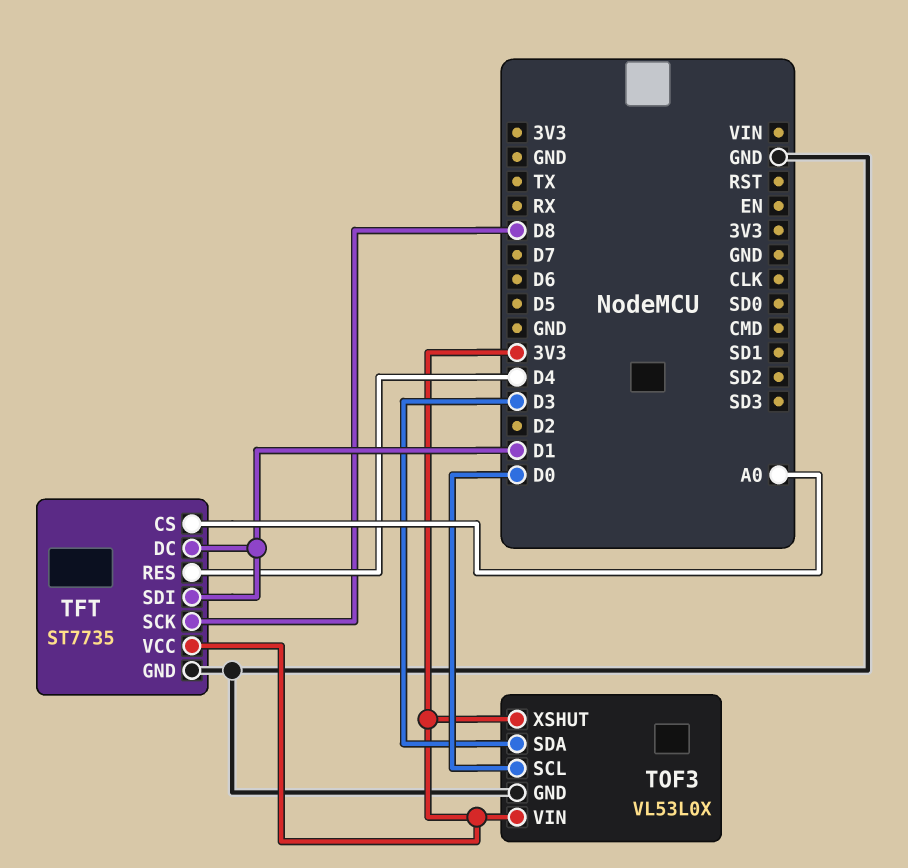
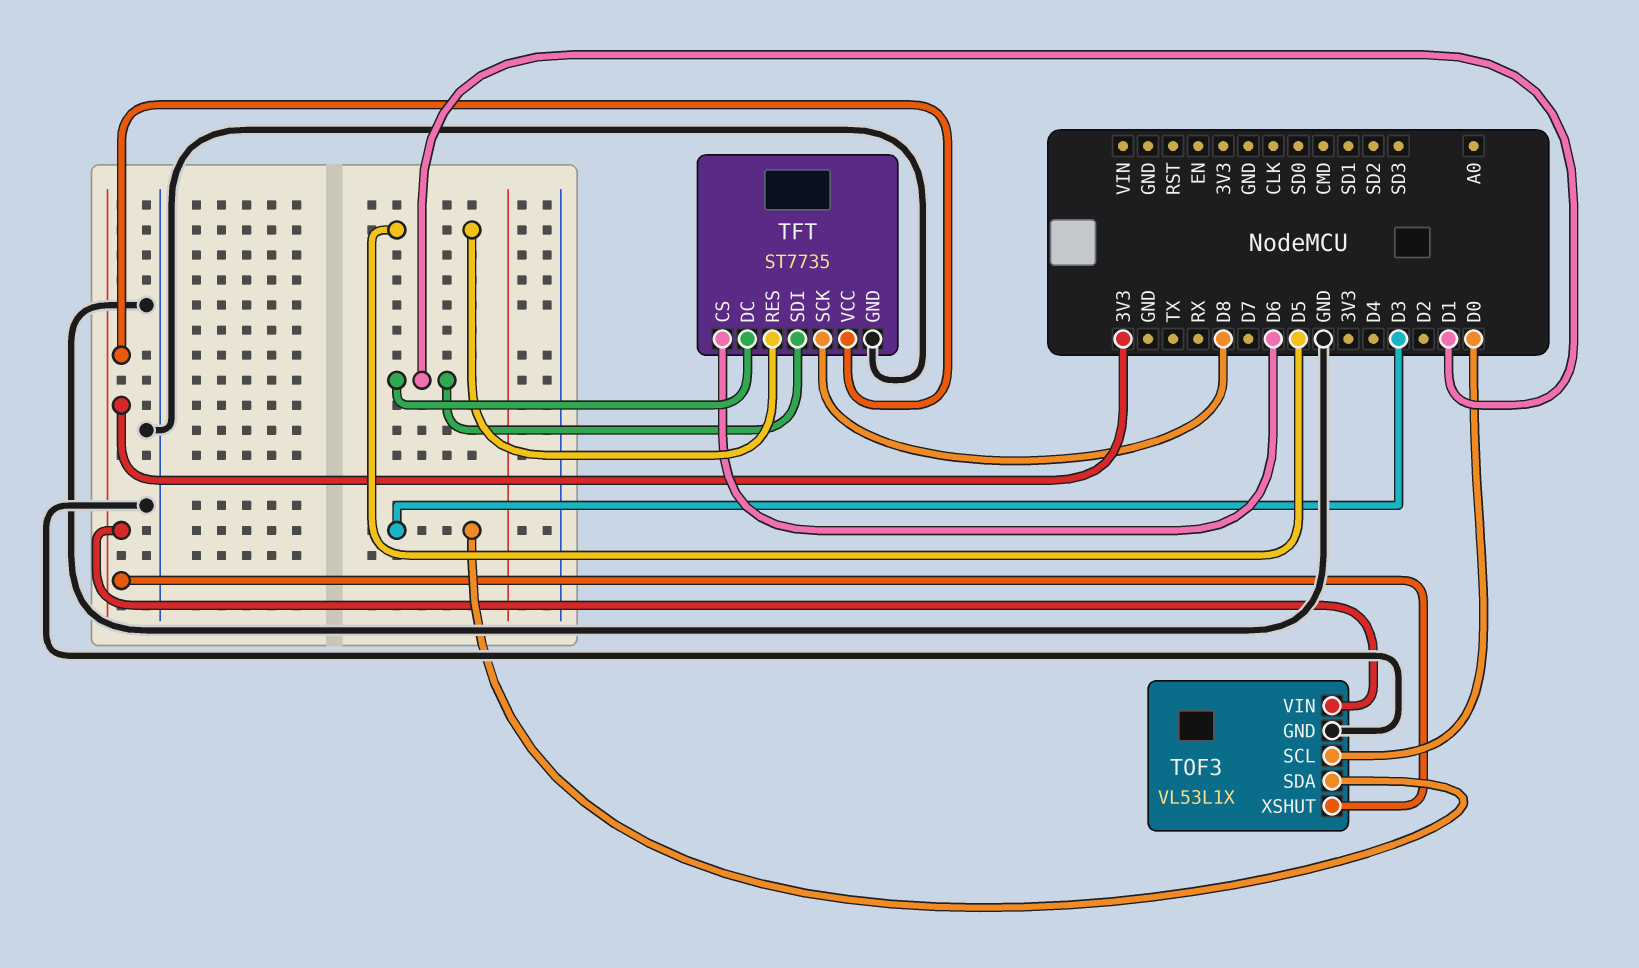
TFT pin CS: A0 -> D6
TFT pin RES: D4 -> D5
TOF3: VL53L0X -> VL53L1X

